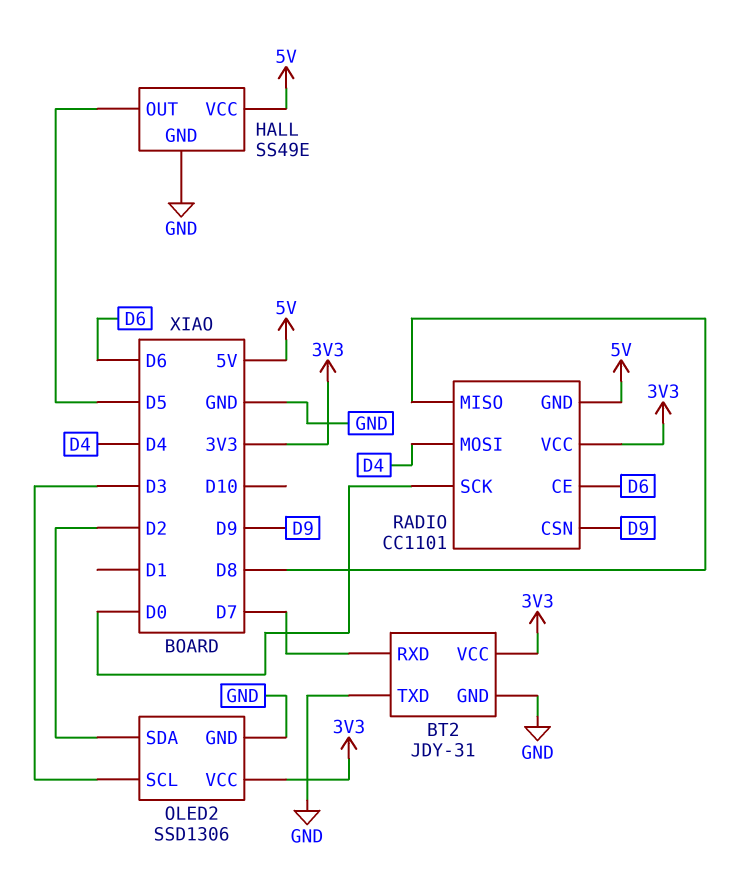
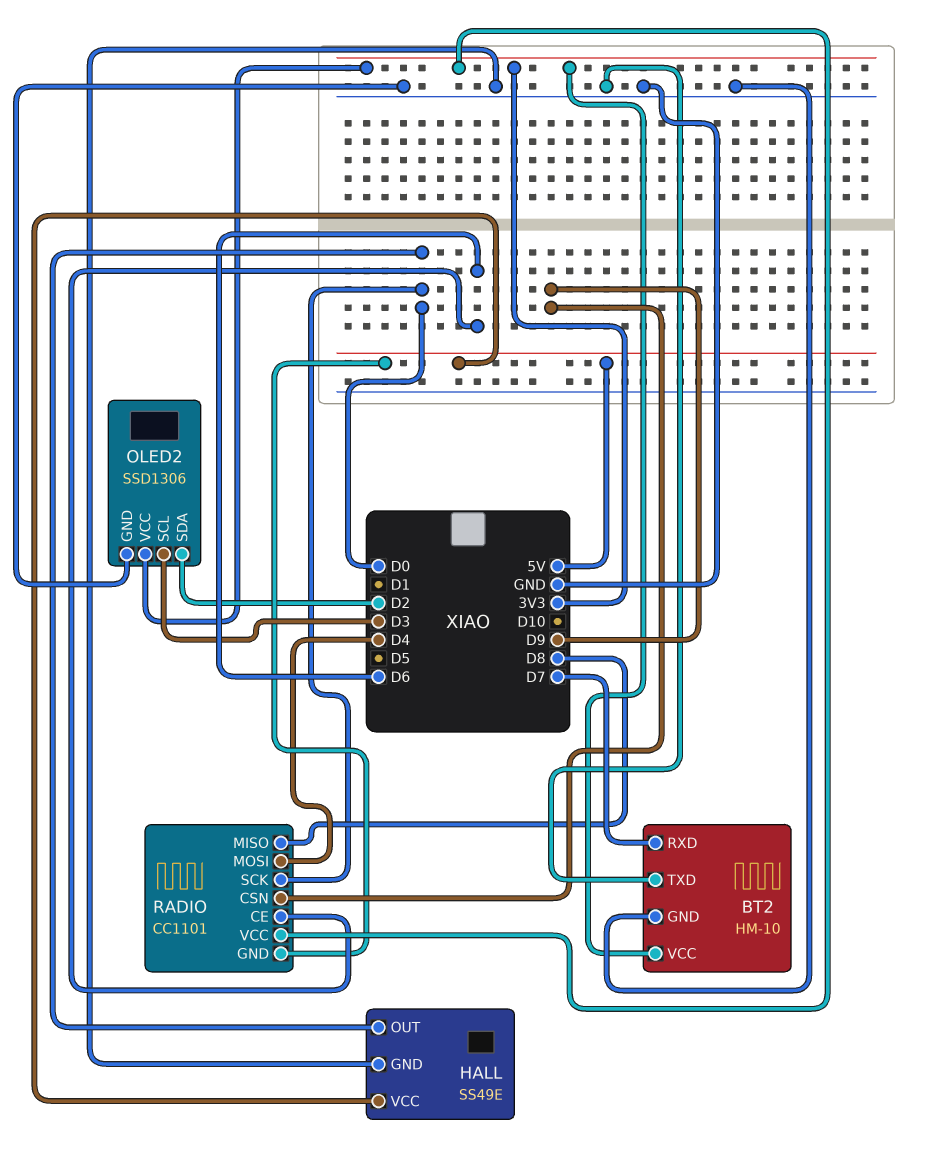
BT2: JDY-31 -> HM-10
HALL pin OUT: D5 -> D0

